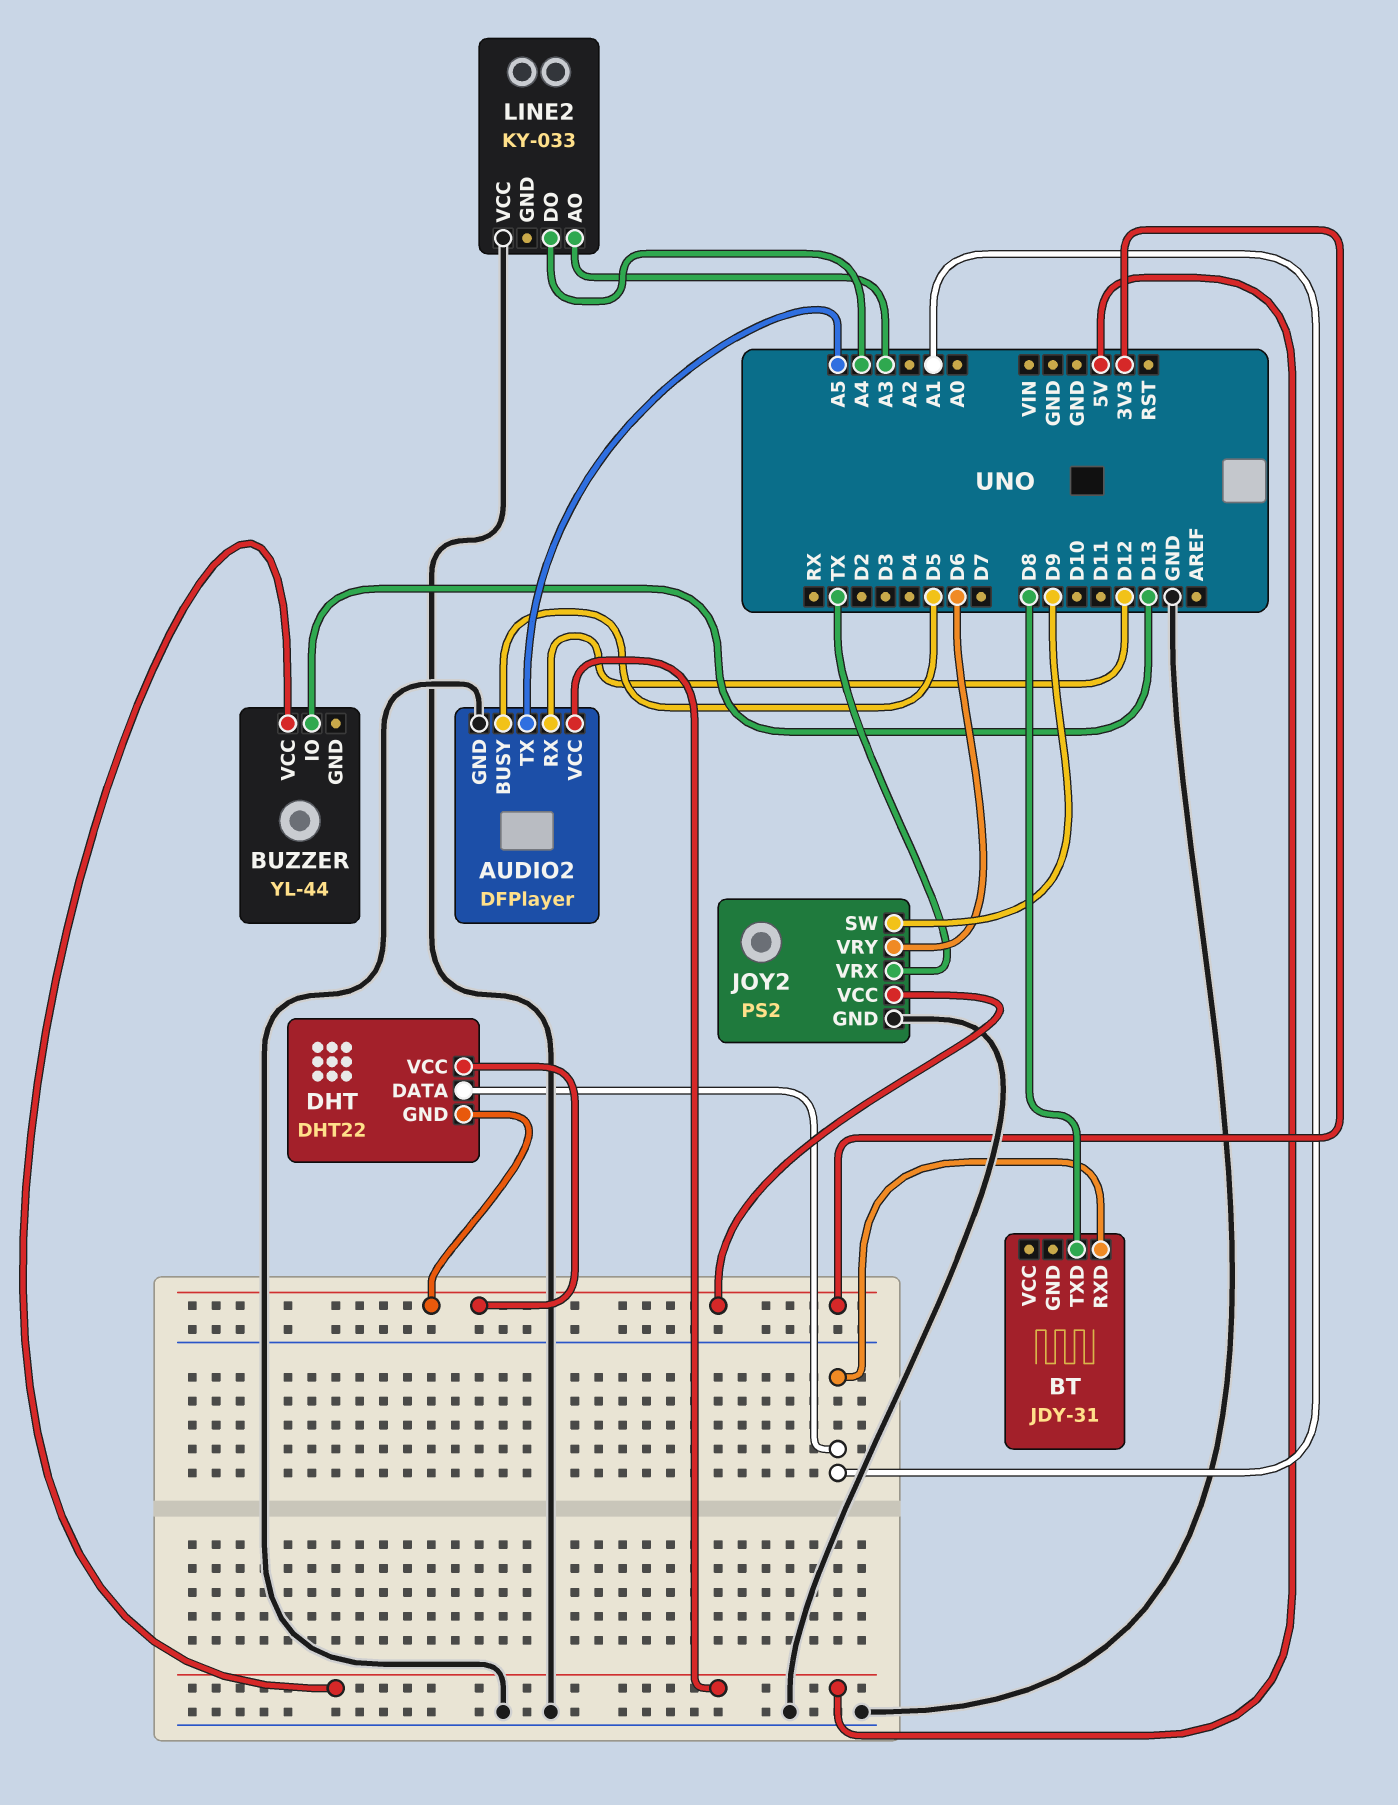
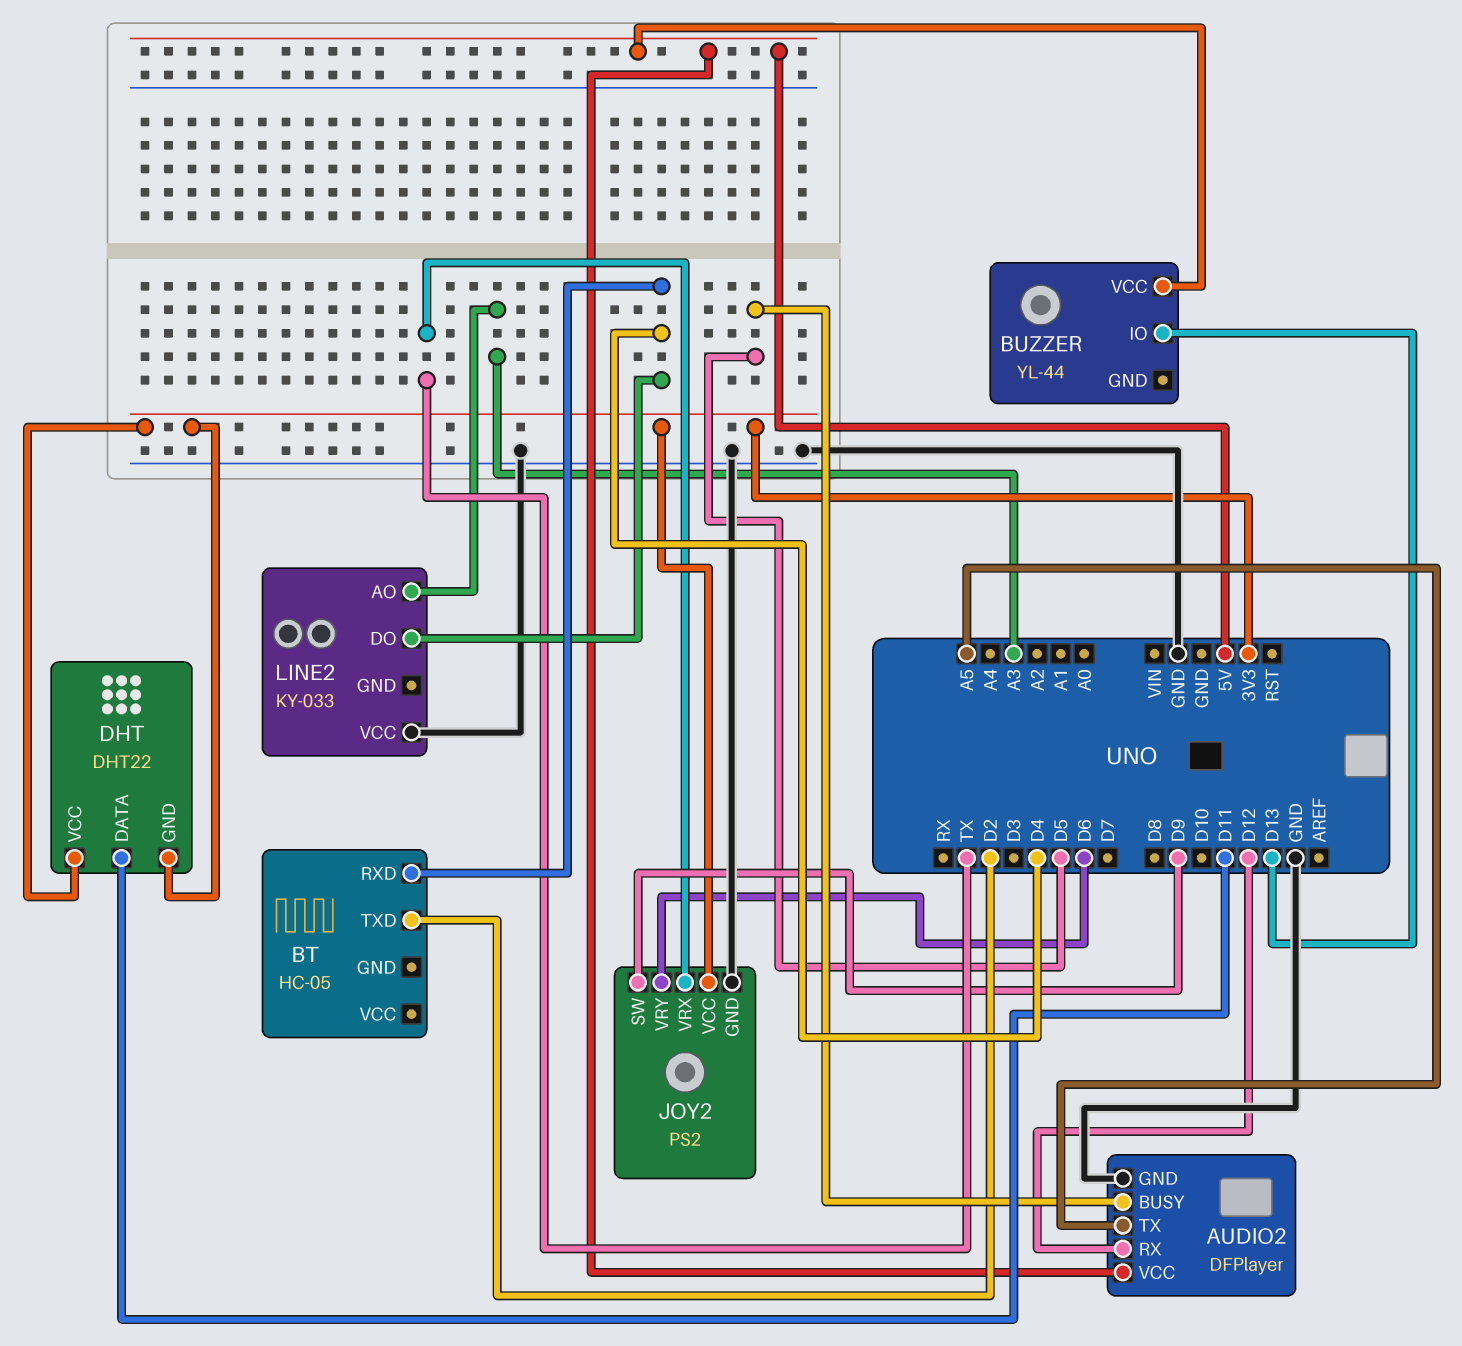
BT: JDY-31 -> HC-05
BT pin RXD: A1 -> D4
BT pin TXD: D8 -> D2
DHT pin DATA: A1 -> D11
LINE2 pin DO: A4 -> D4

